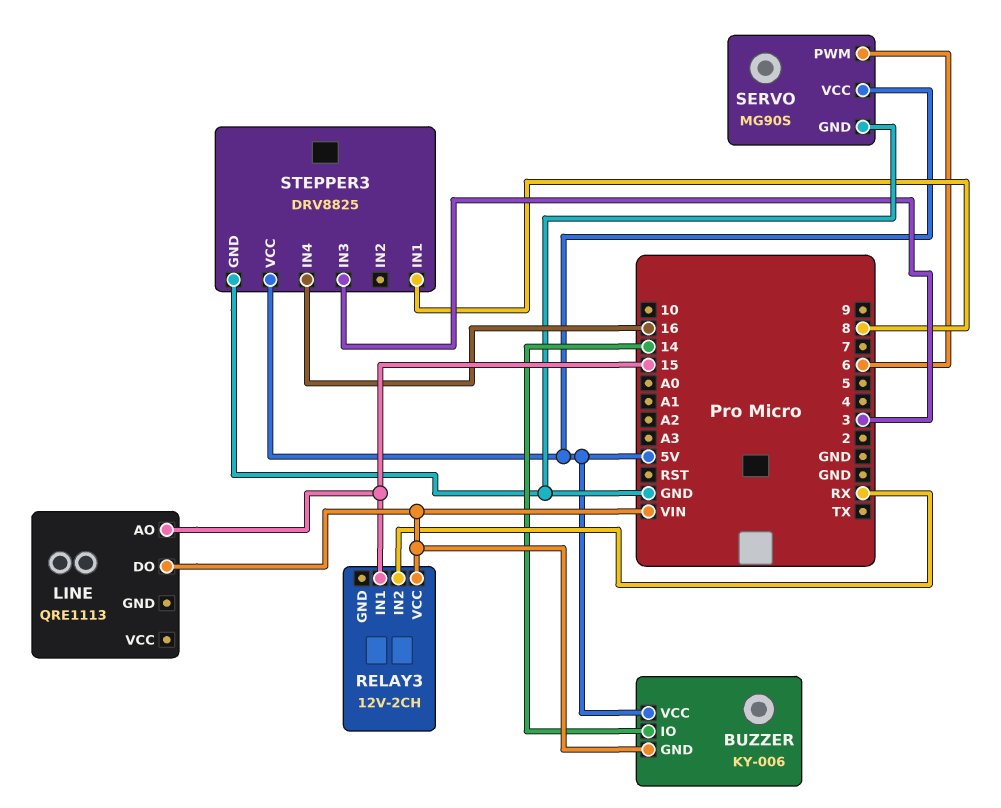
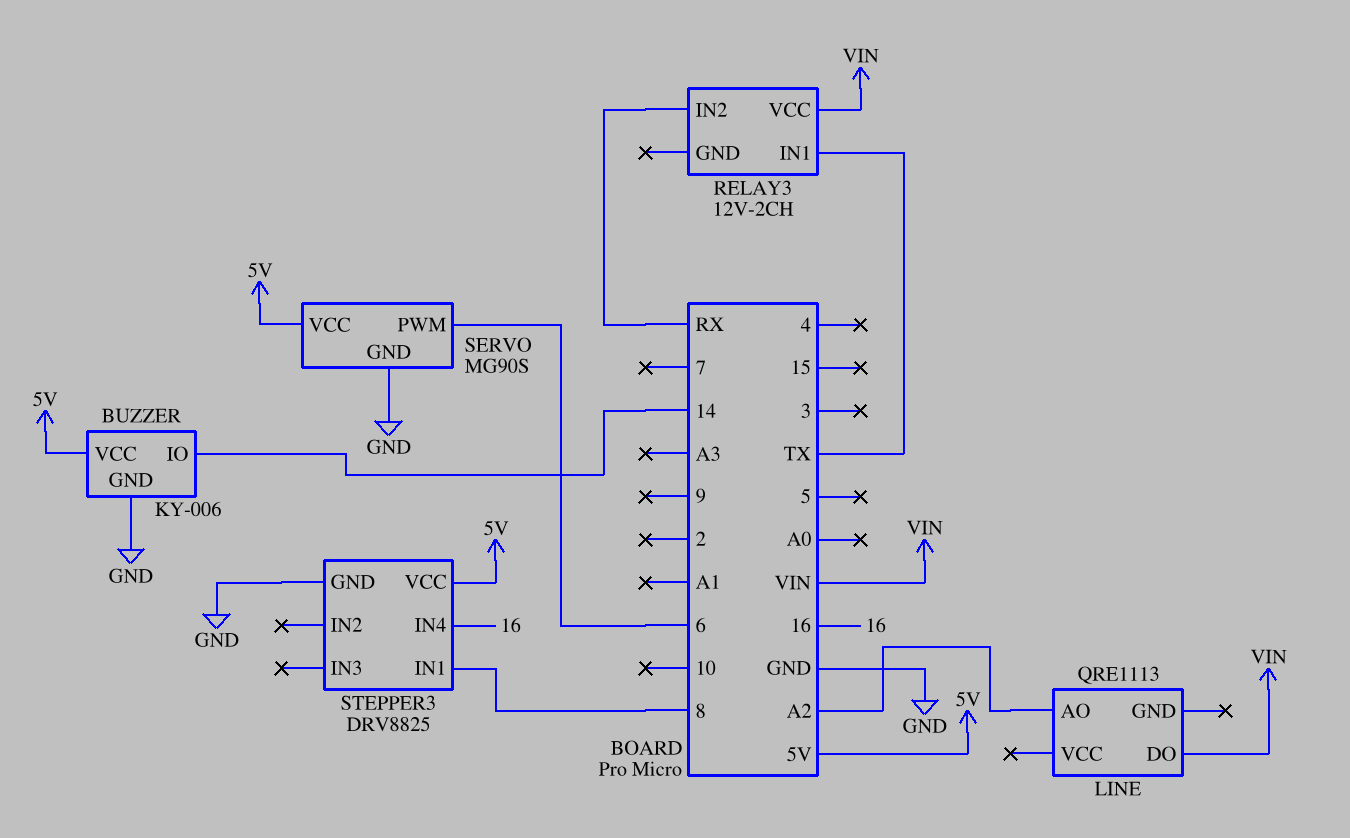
BUZZER pin GND: VIN -> GND
LINE pin AO: 15 -> A2
RELAY3 pin IN1: 15 -> TX
STEPPER3 pin IN3: 3 -> none

